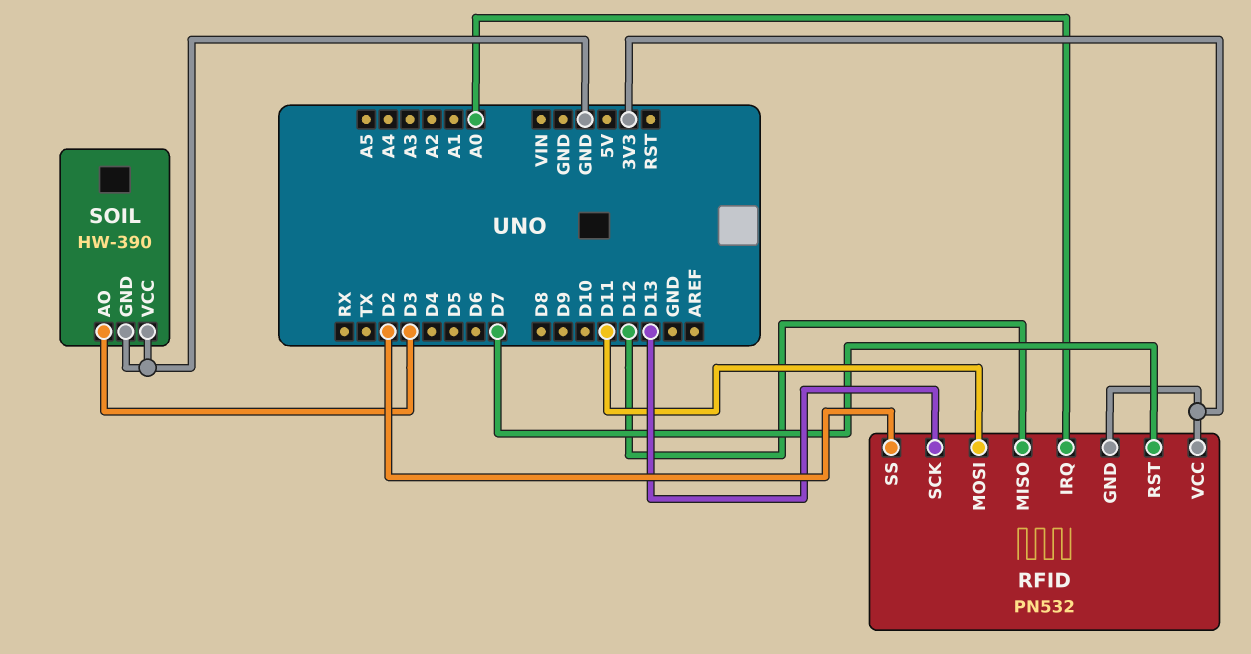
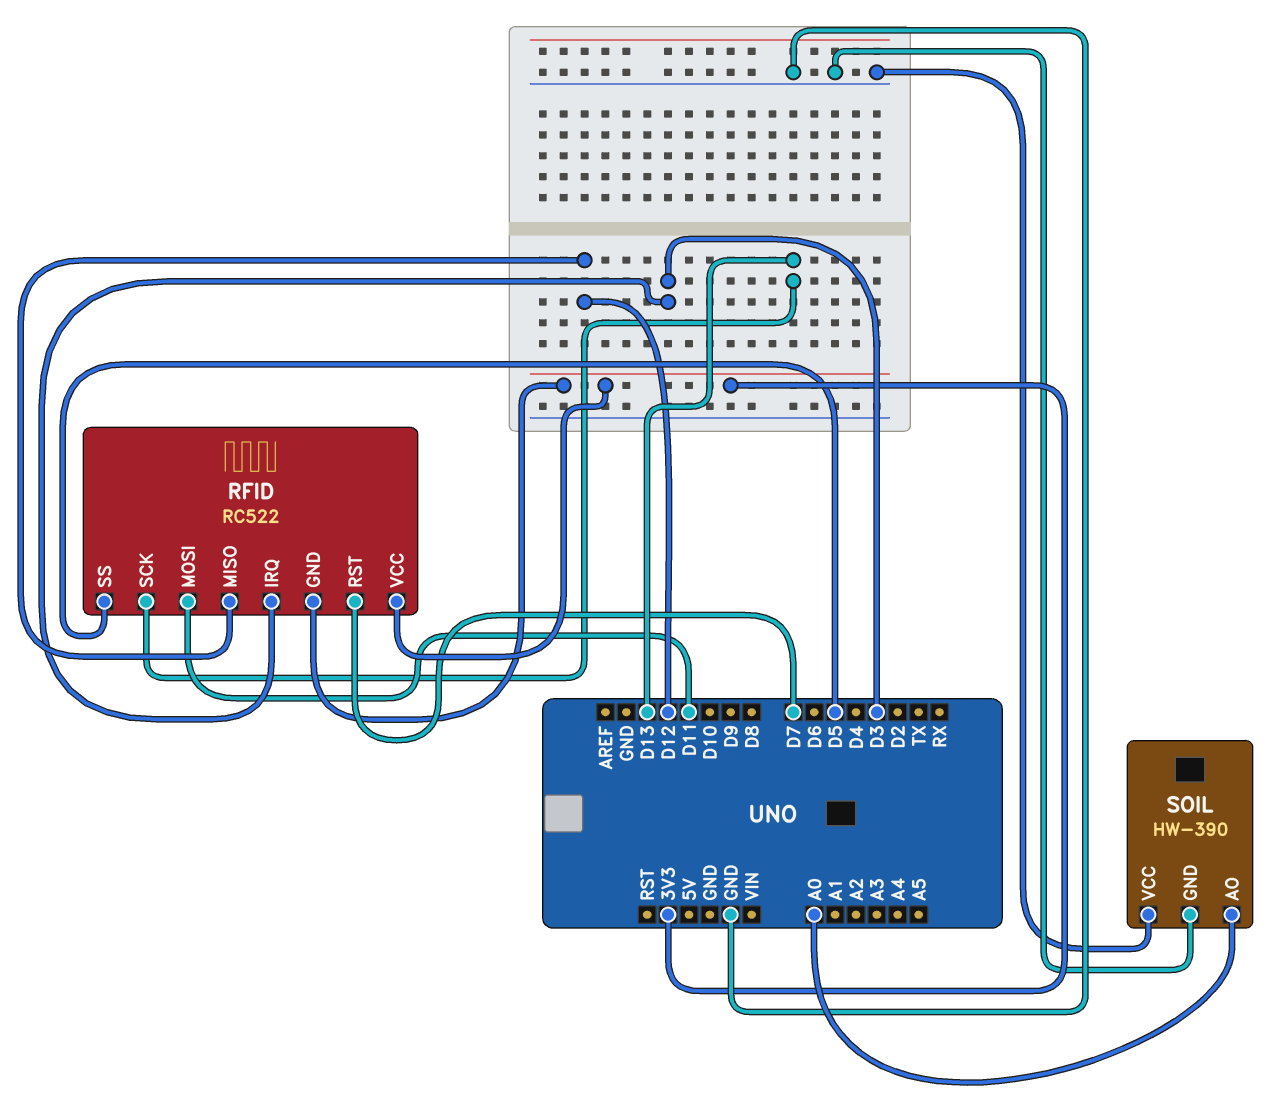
RFID: PN532 -> RC522
RFID pin IRQ: A0 -> D3
RFID pin SS: D2 -> D5
SOIL pin AO: D3 -> A0

